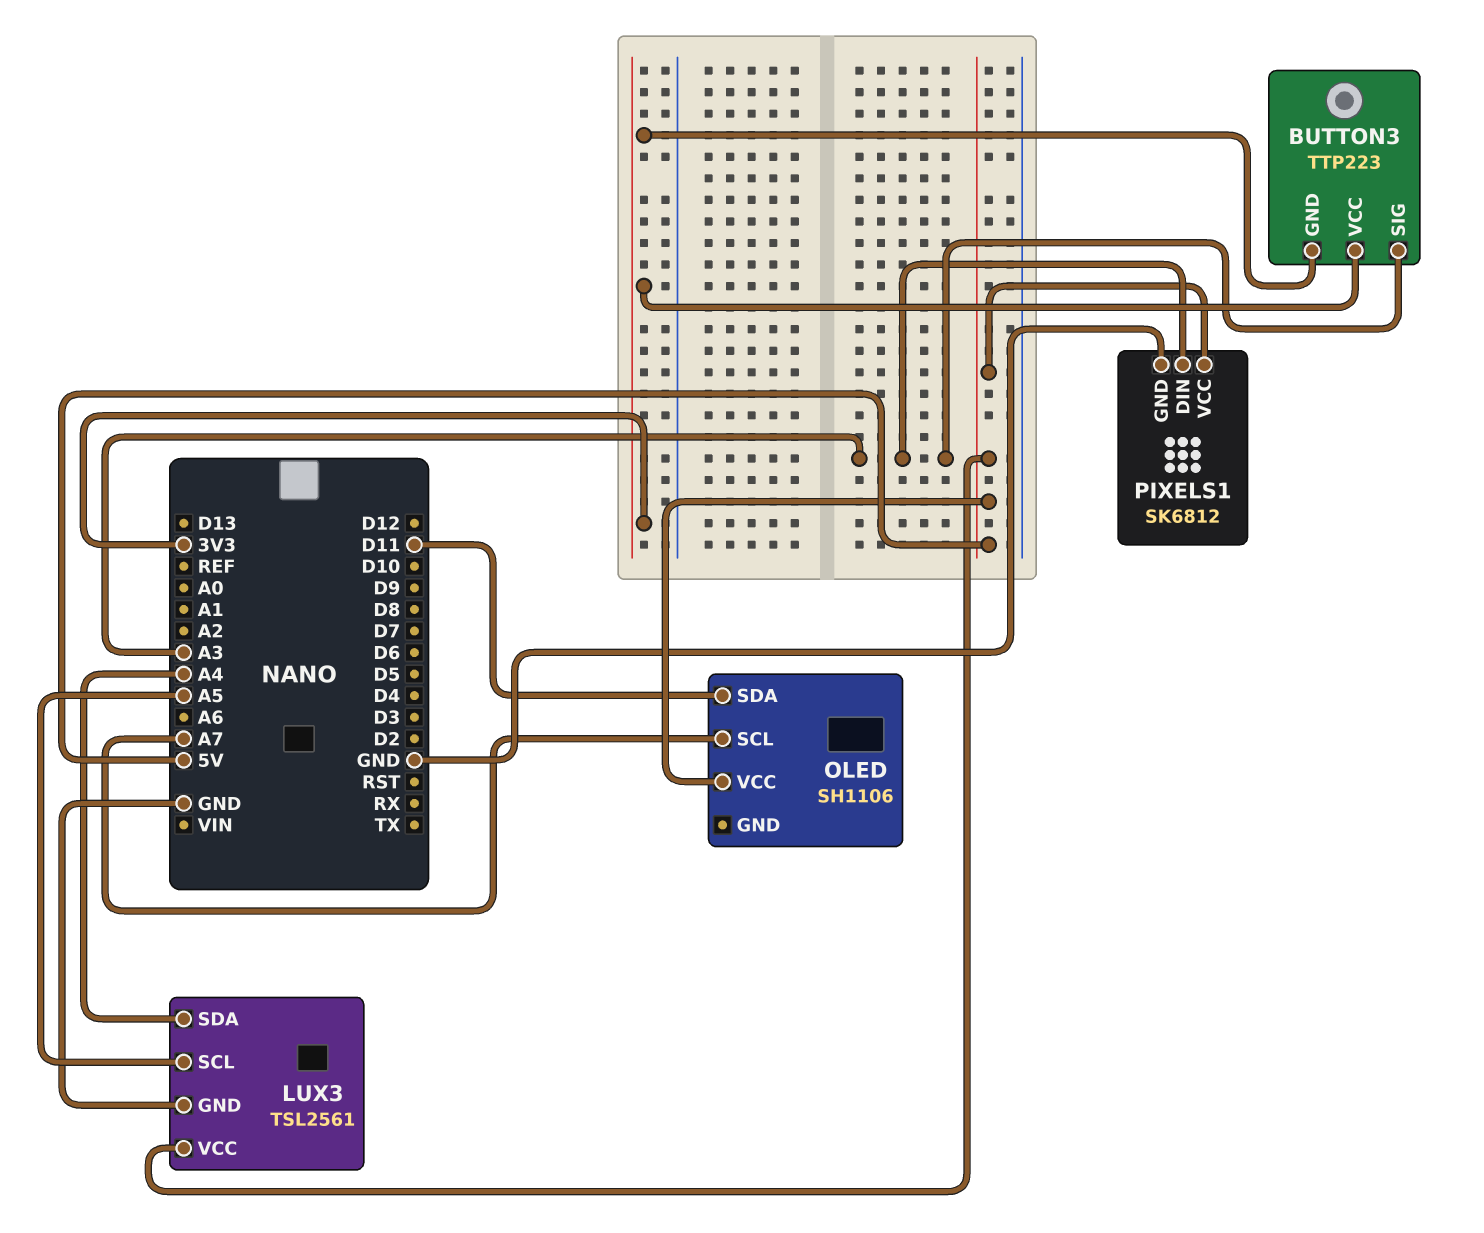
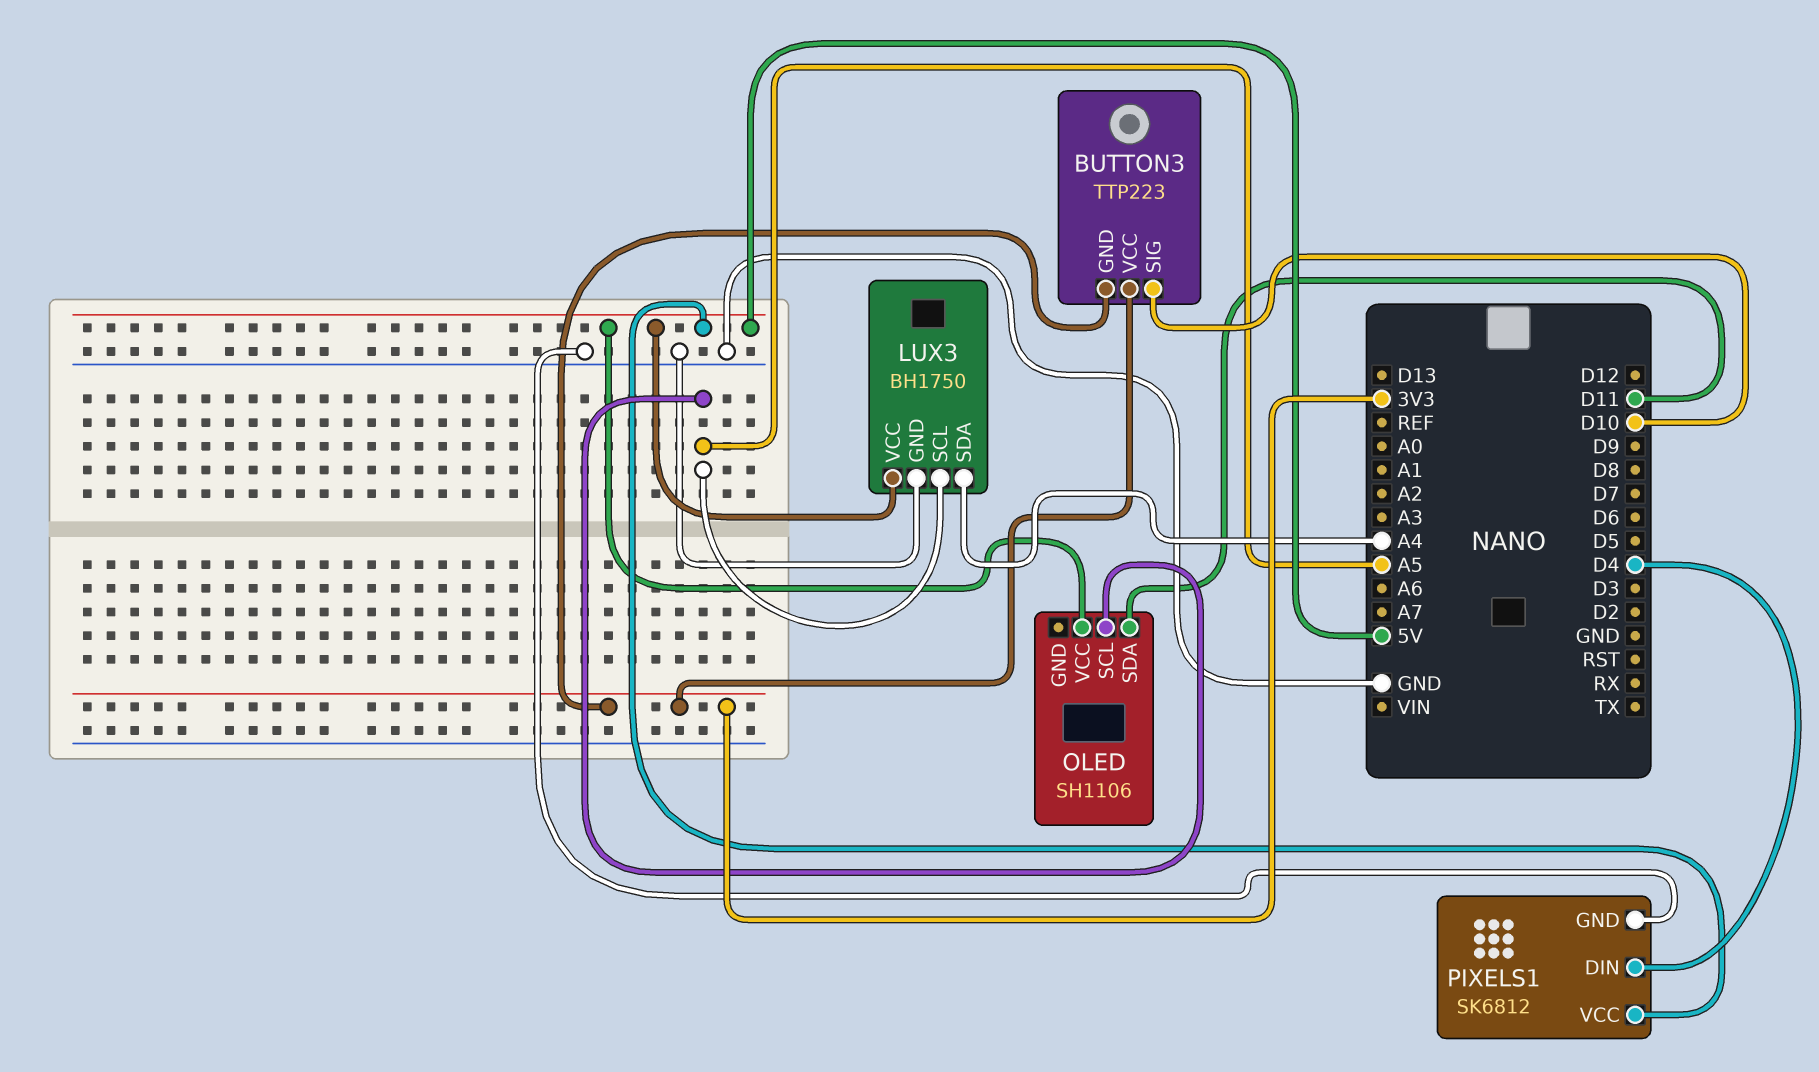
BUTTON3 pin SIG: A3 -> D10
LUX3: TSL2561 -> BH1750
OLED pin SCL: A7 -> A5
PIXELS1 pin DIN: A3 -> D4

